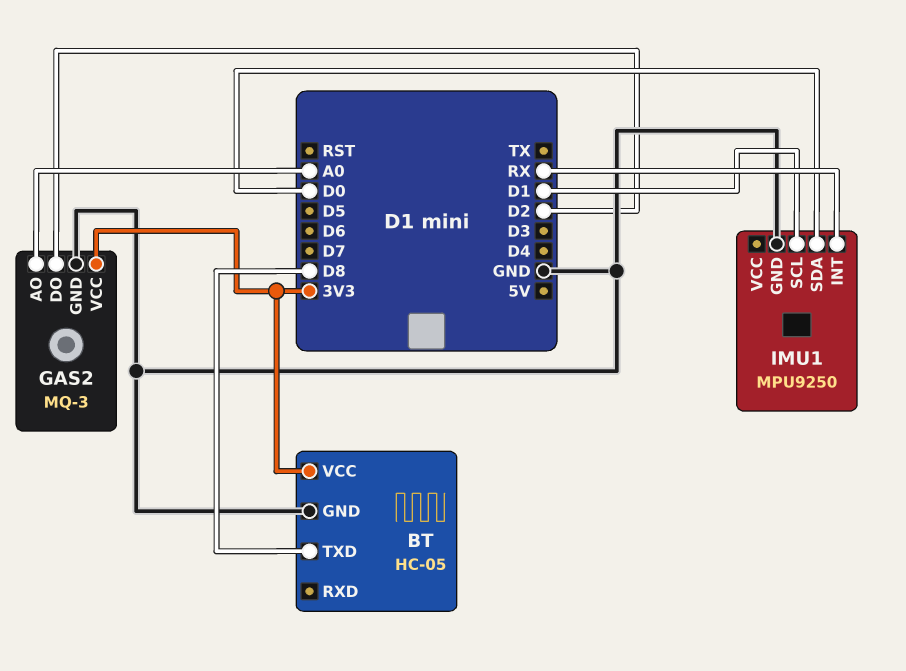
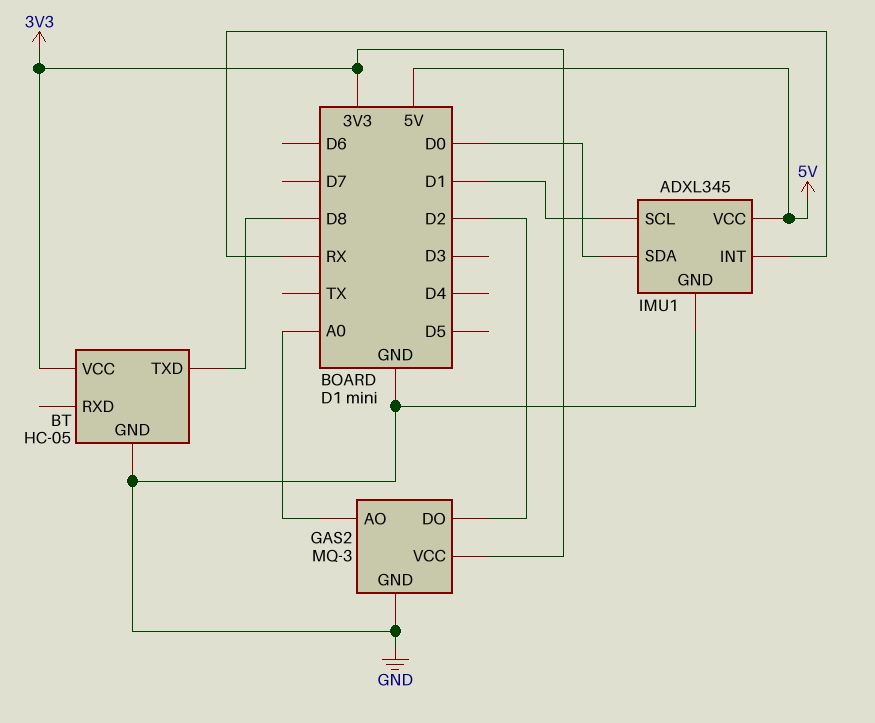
IMU1: MPU9250 -> ADXL345
IMU1 pin VCC: none -> 5V

